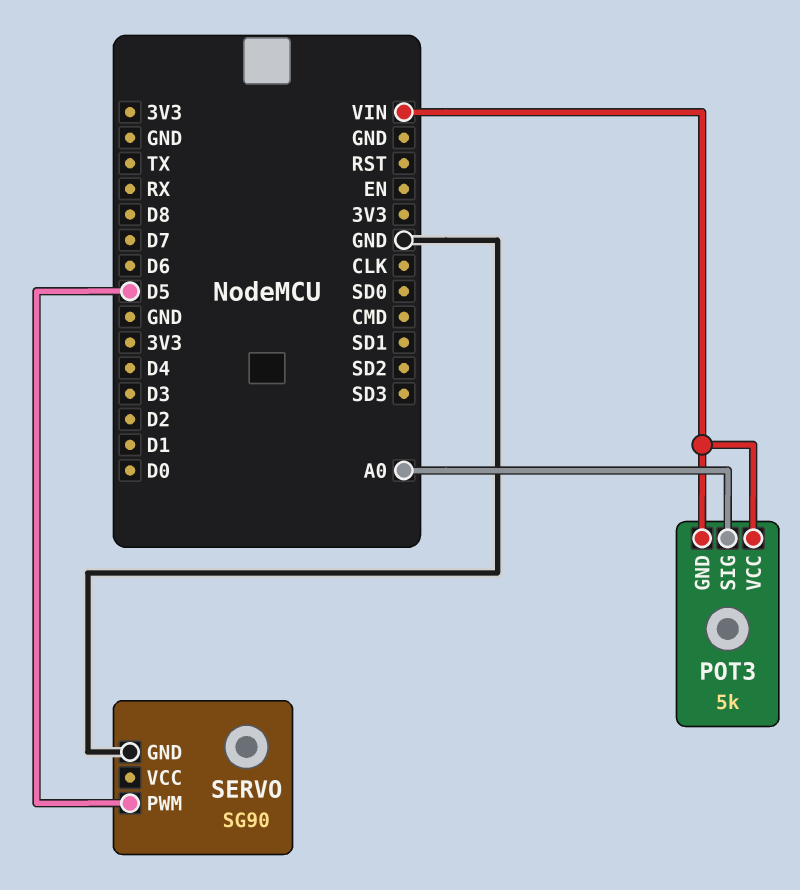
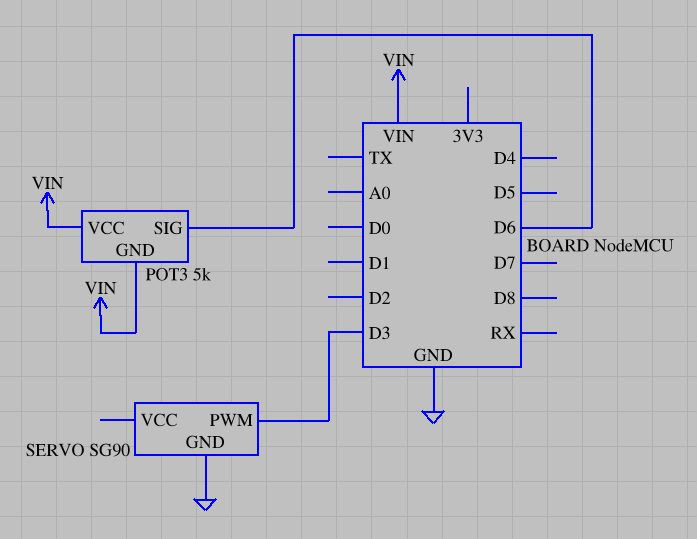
POT3 pin SIG: A0 -> D6
SERVO pin PWM: D5 -> D3

